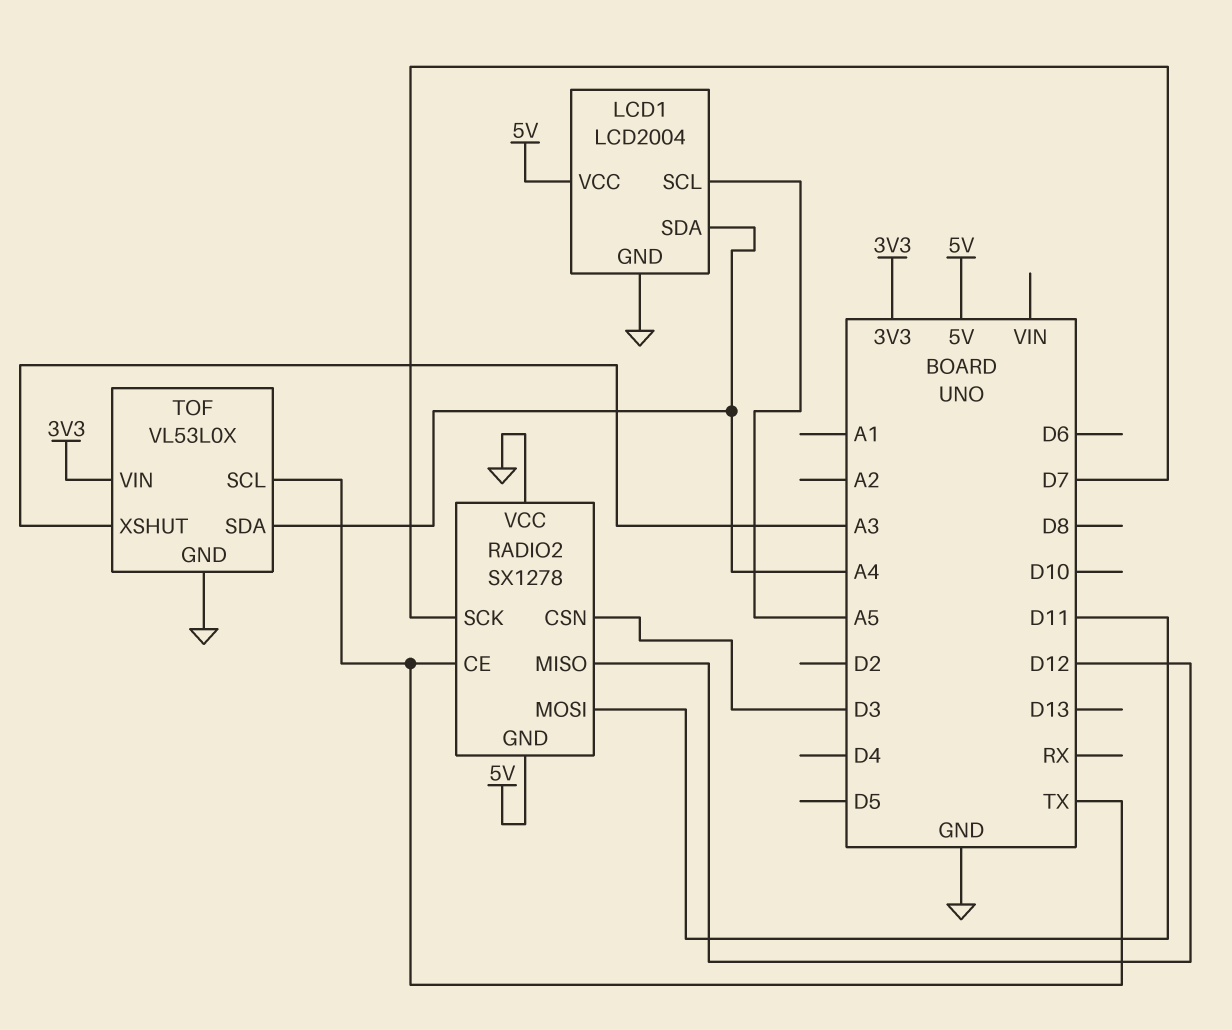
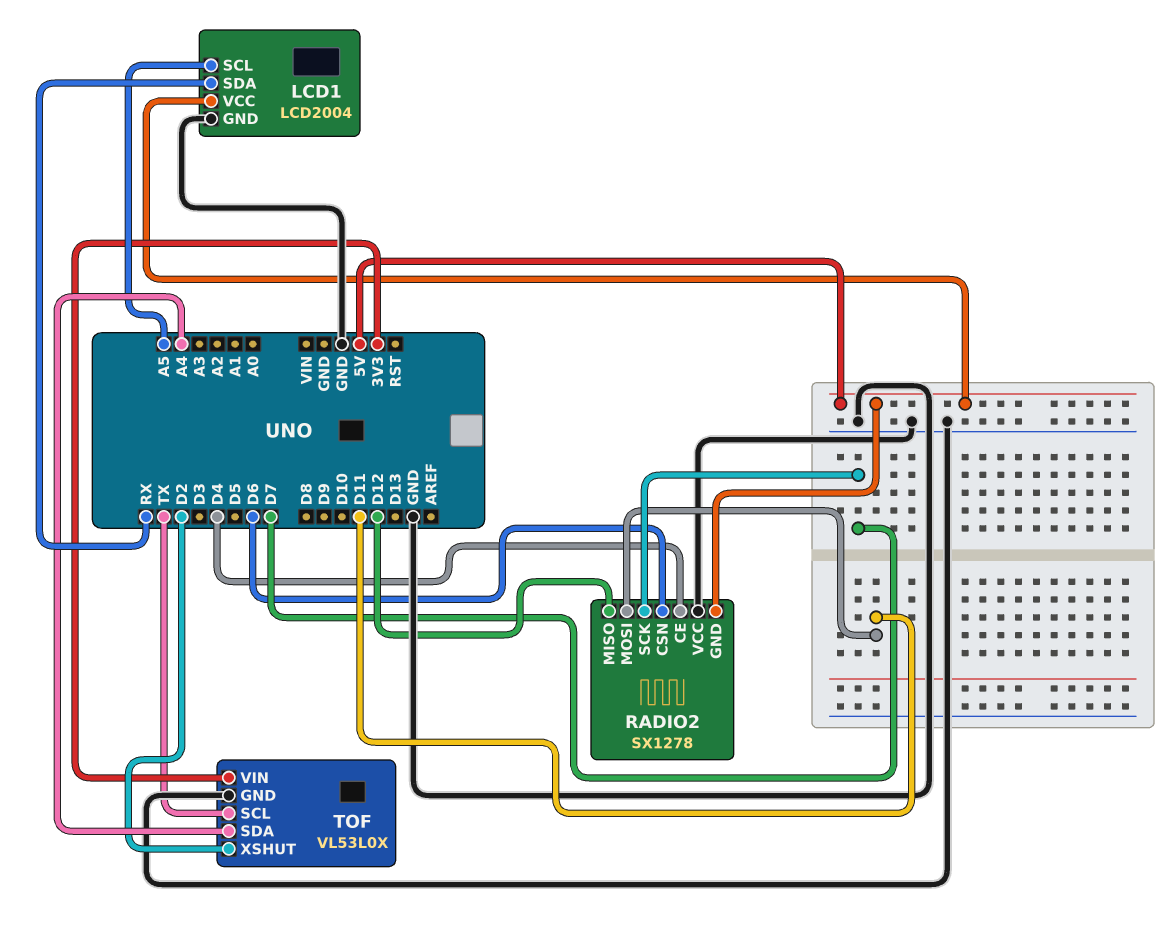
LCD1 pin SDA: A4 -> RX
RADIO2 pin CE: TX -> D4
RADIO2 pin CSN: D3 -> D6
TOF pin XSHUT: A3 -> D2

